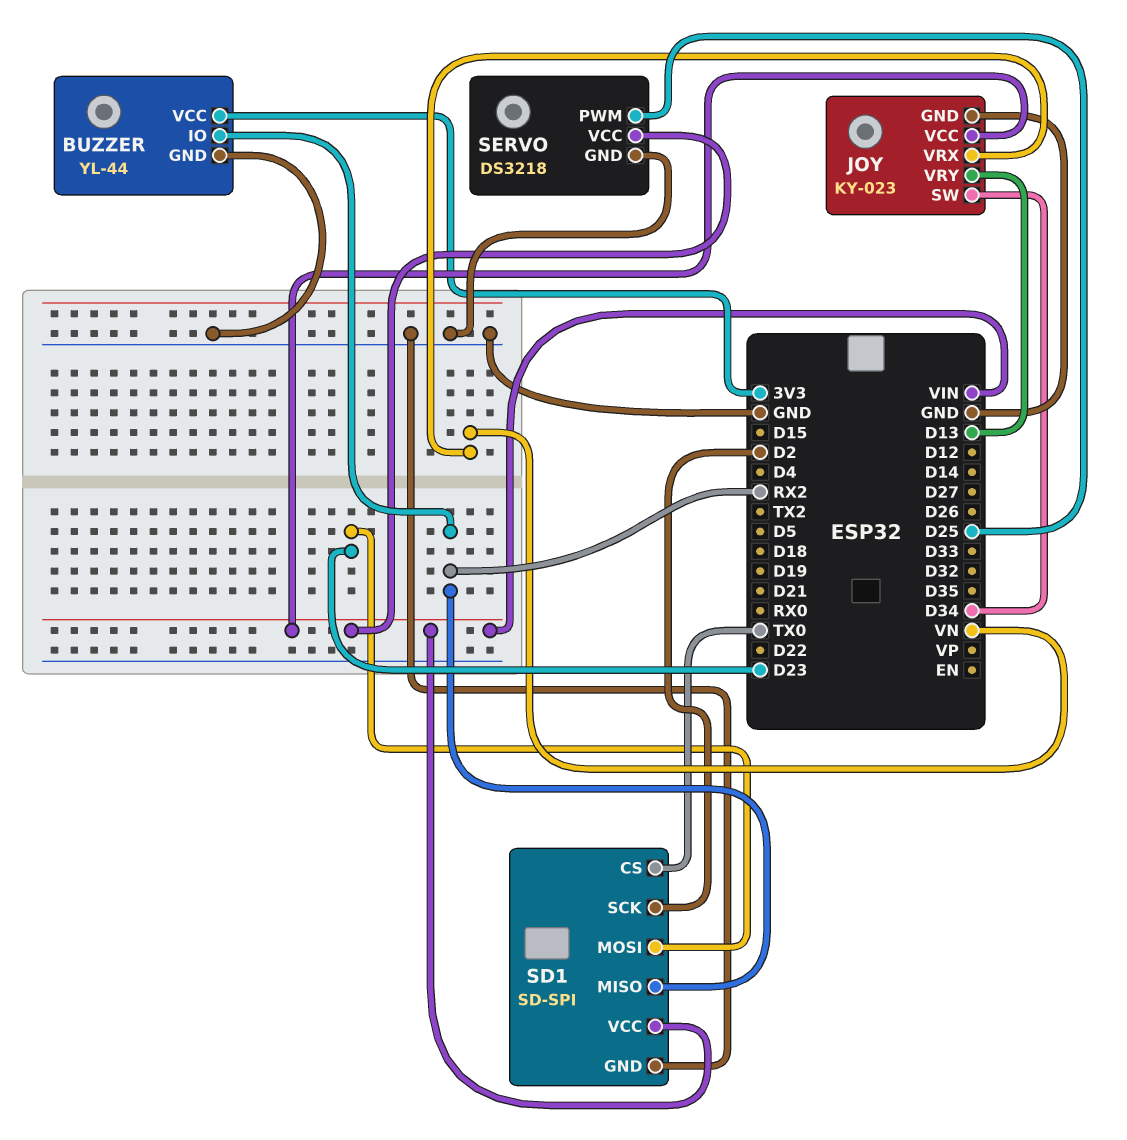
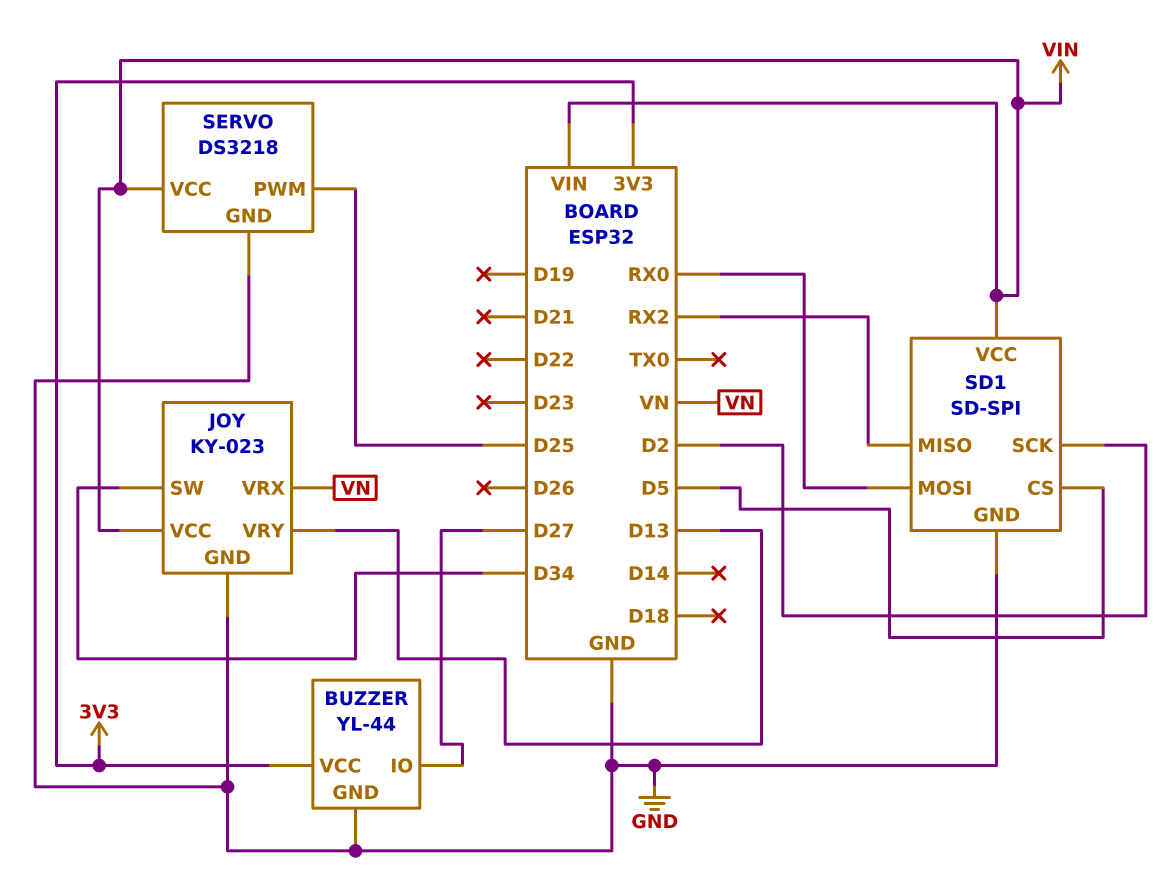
BUZZER pin IO: RX2 -> D27
SD1 pin CS: TX0 -> D5
SD1 pin MOSI: D23 -> RX0

